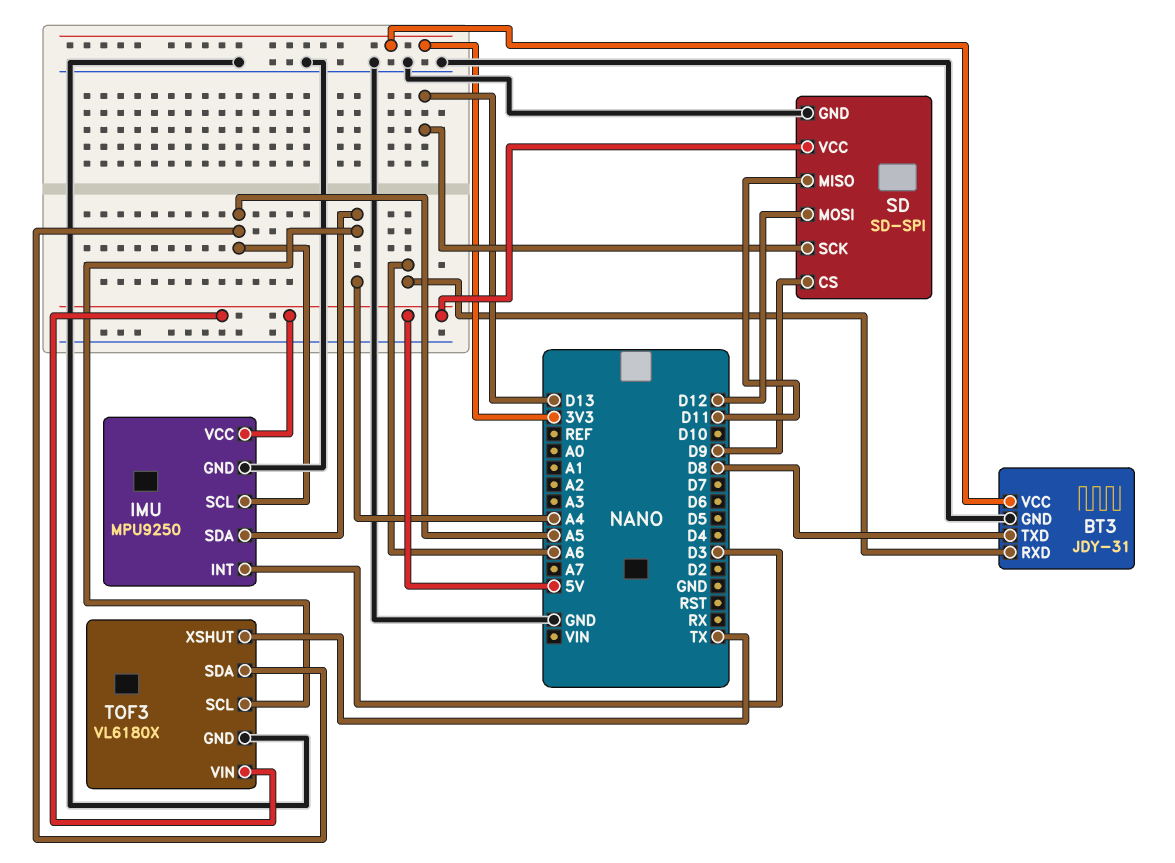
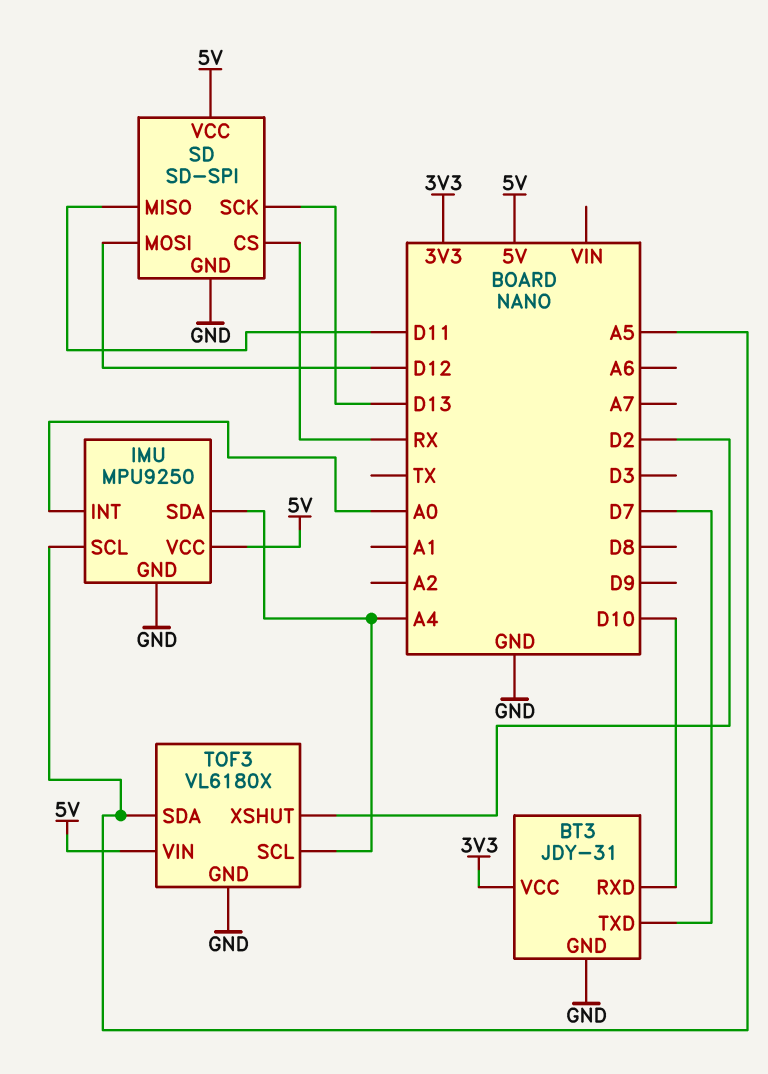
BT3 pin RXD: A6 -> D10
BT3 pin TXD: D8 -> D7
IMU pin INT: D3 -> A0
SD pin CS: D9 -> RX
TOF3 pin XSHUT: TX -> D2

